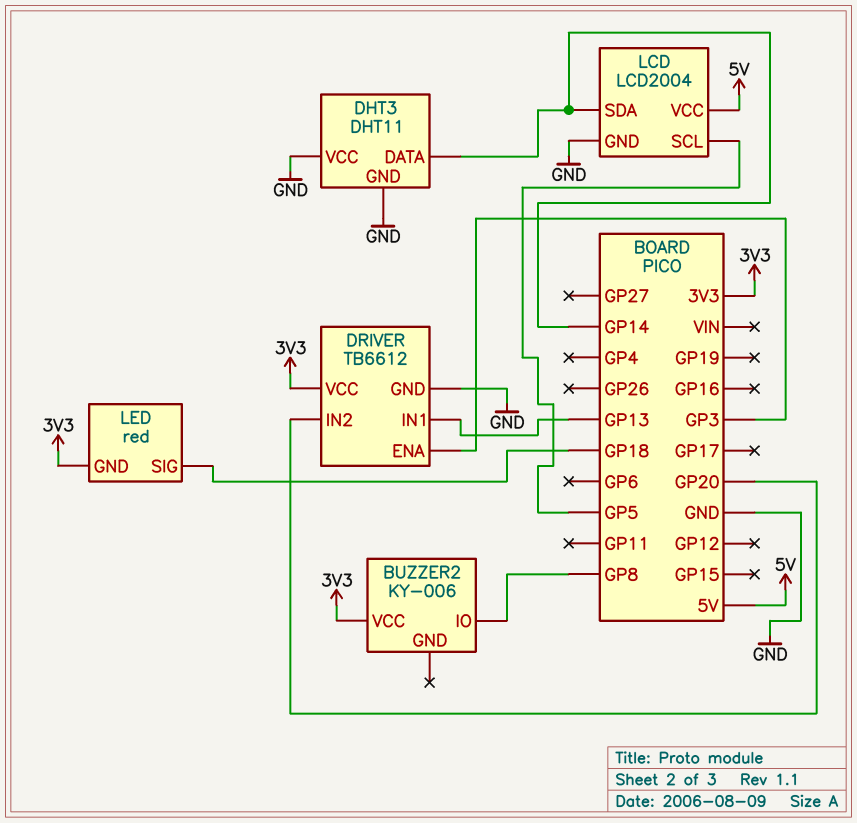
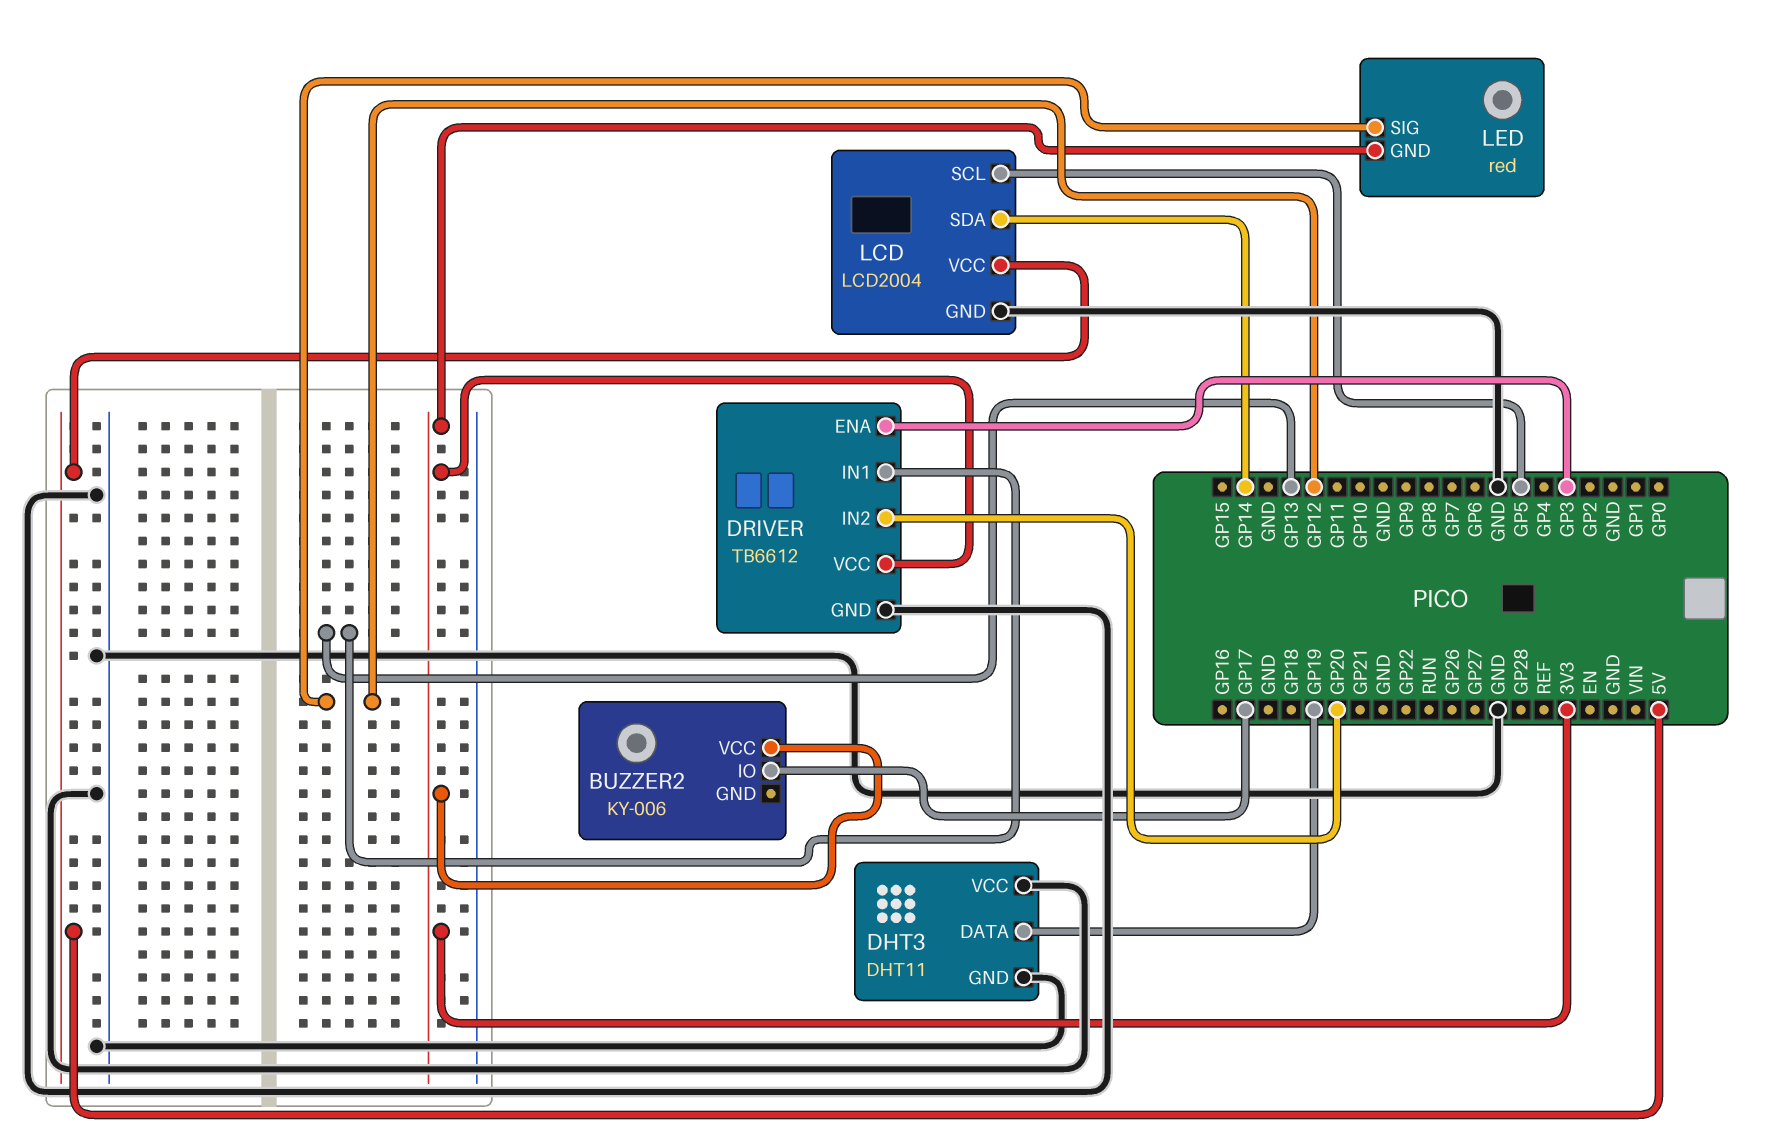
BUZZER2 pin IO: GP8 -> GP17
DHT3 pin DATA: GP14 -> GP19
LED pin SIG: GP18 -> GP12

